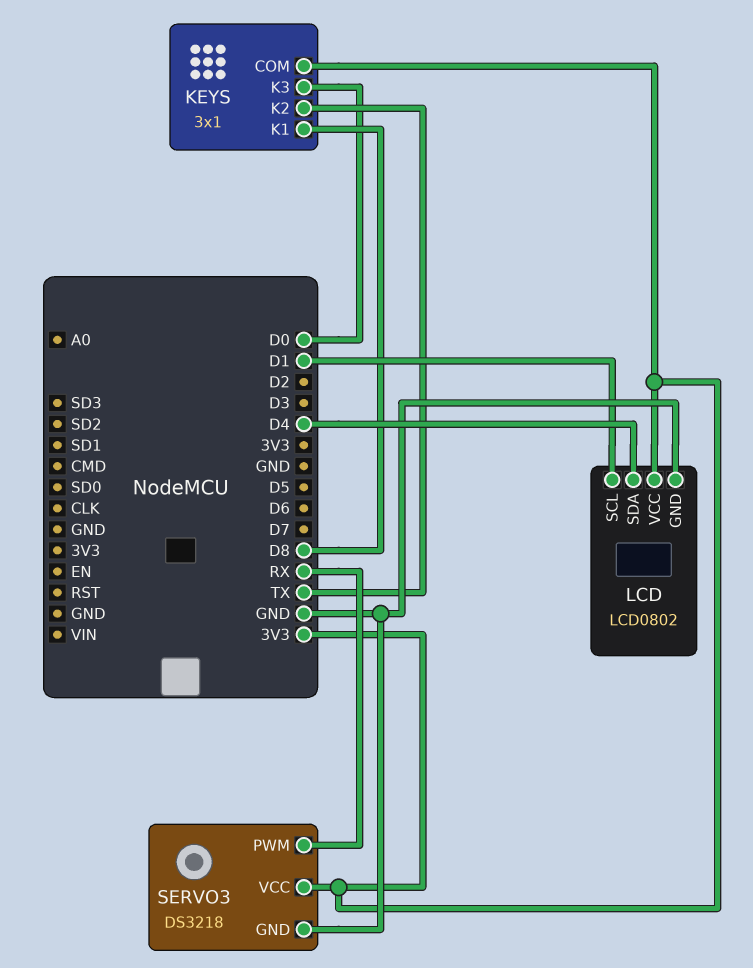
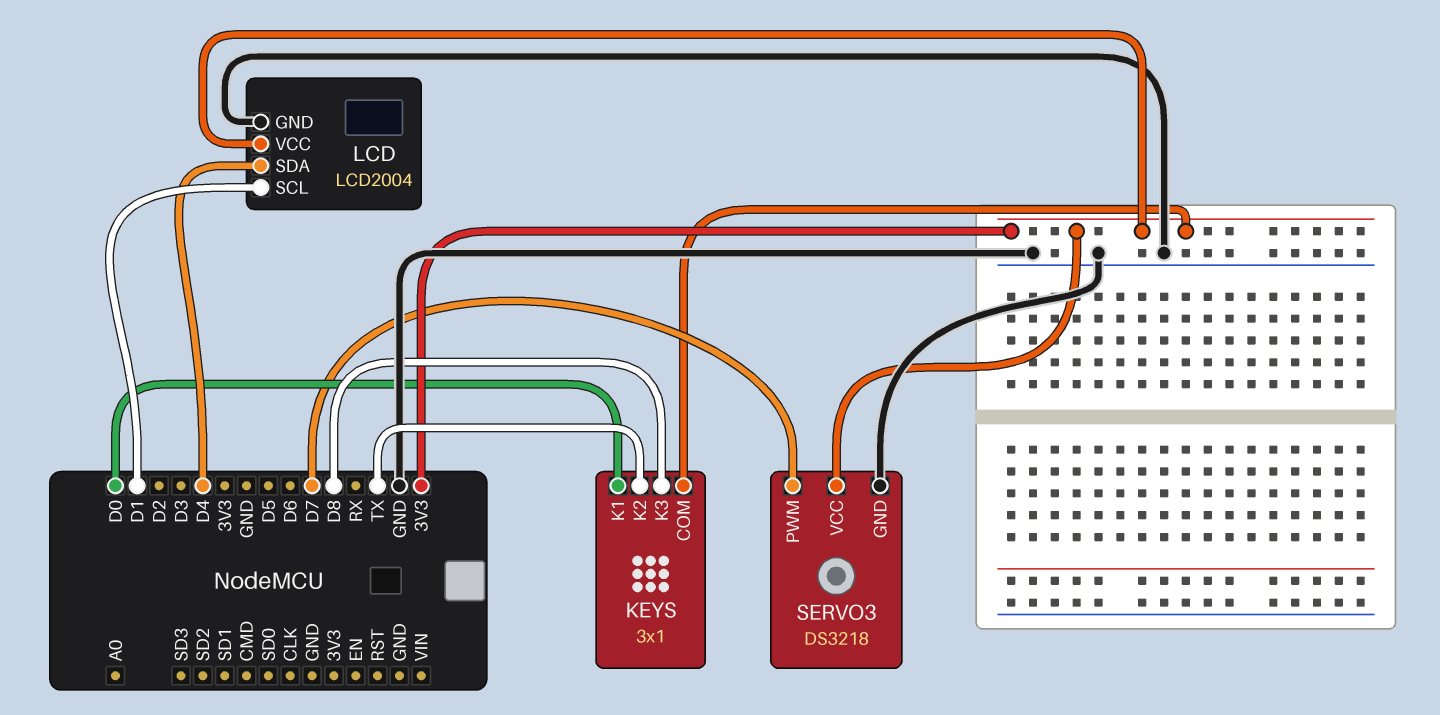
KEYS pin K1: D8 -> D0
KEYS pin K3: D0 -> D8
LCD: LCD0802 -> LCD2004
SERVO3 pin PWM: RX -> D7

